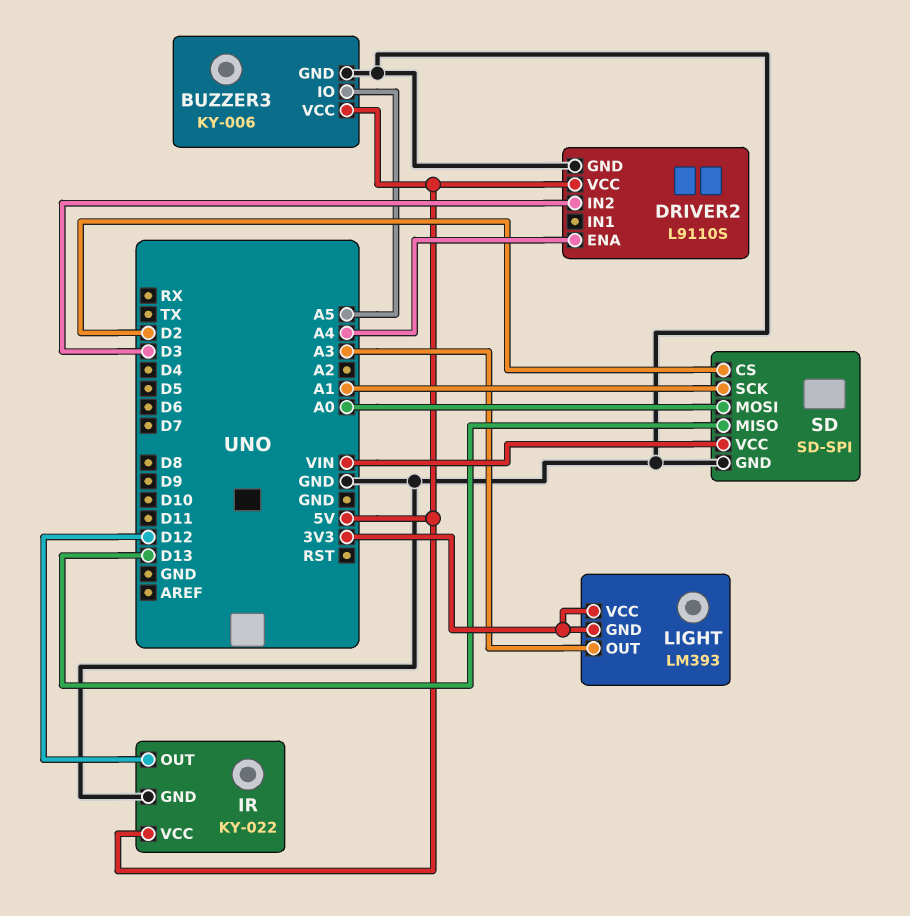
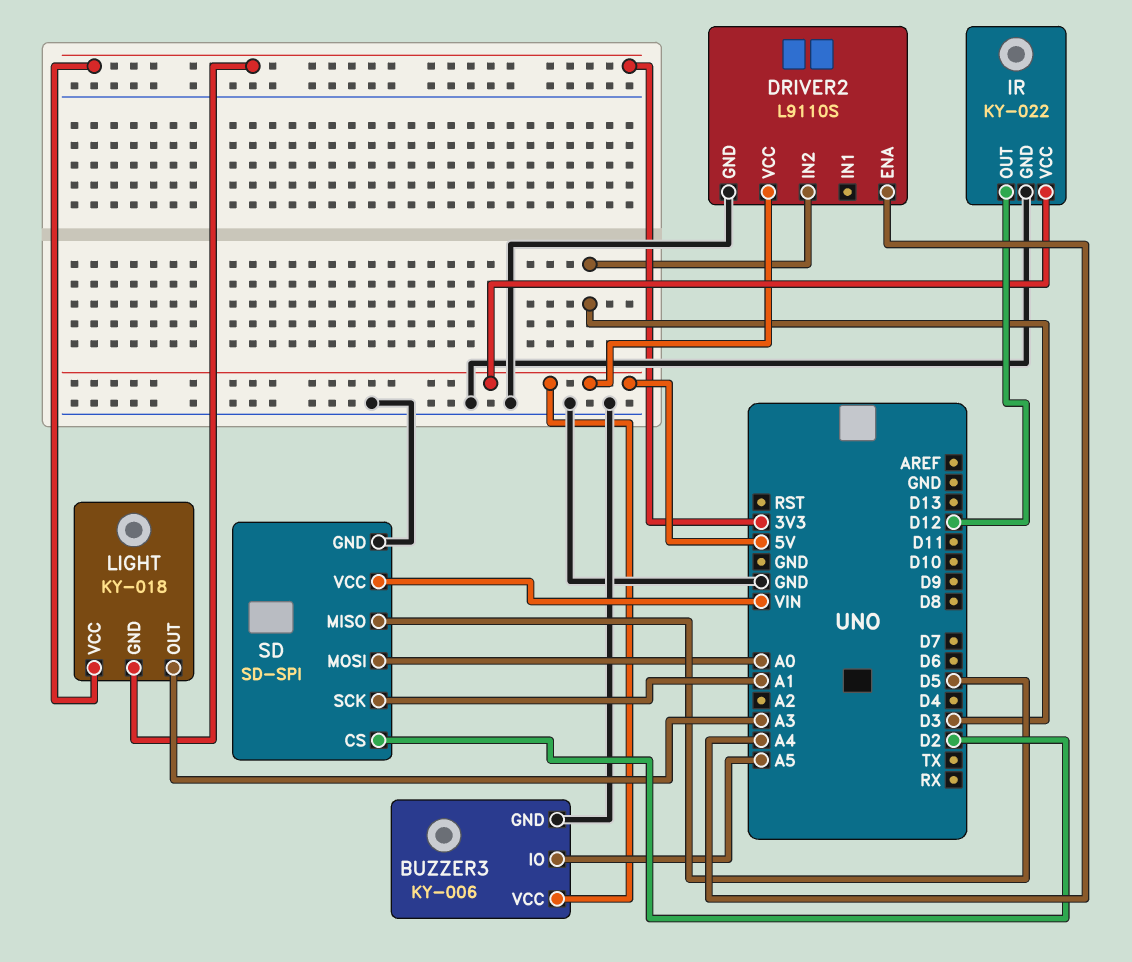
LIGHT: LM393 -> KY-018
SD pin MISO: D13 -> D5

